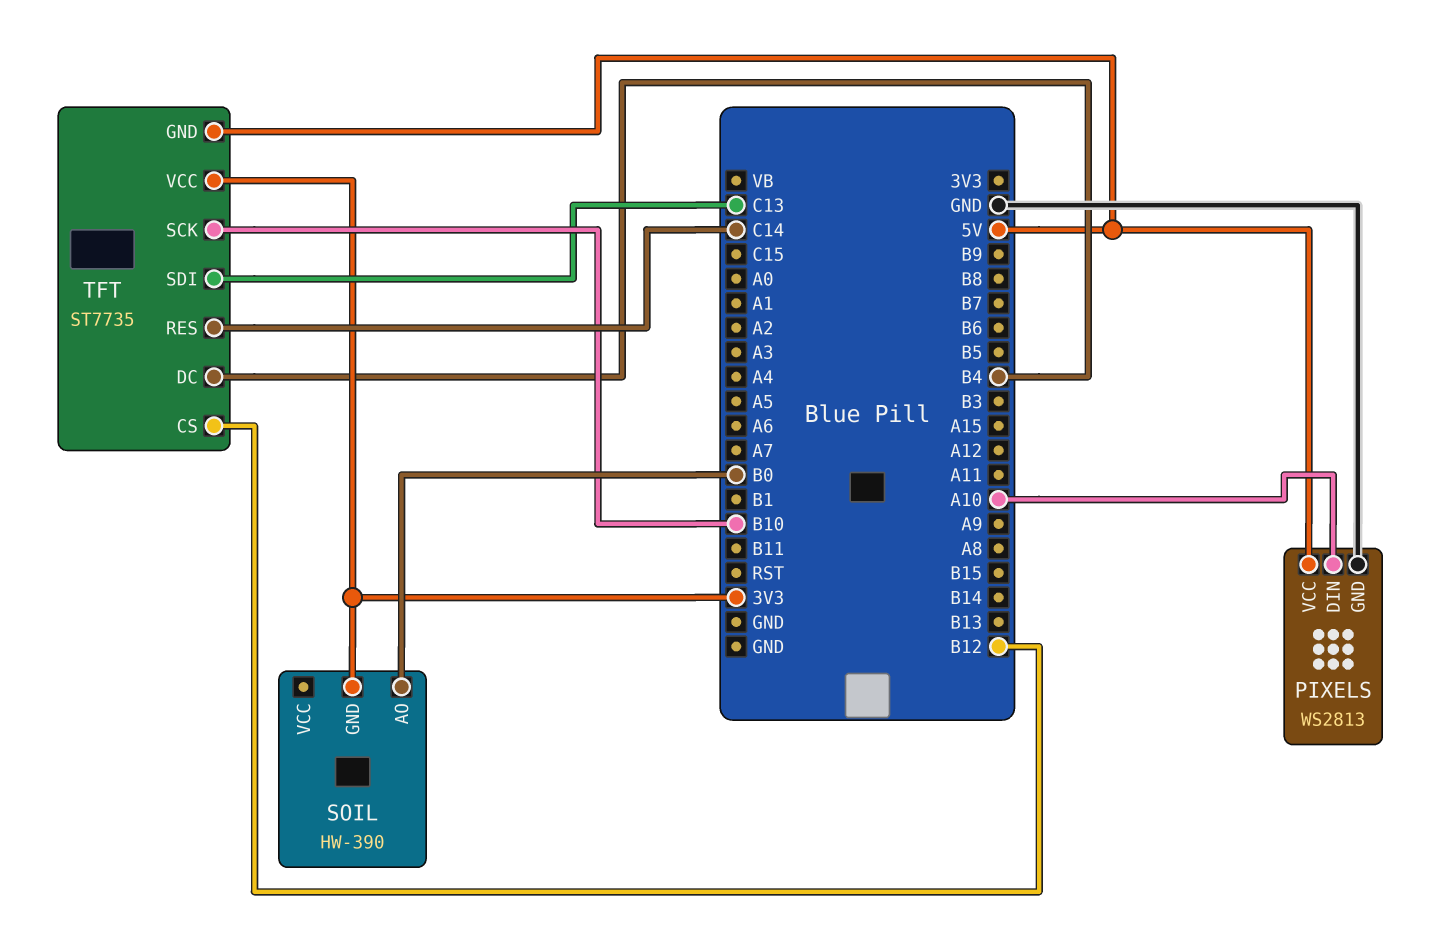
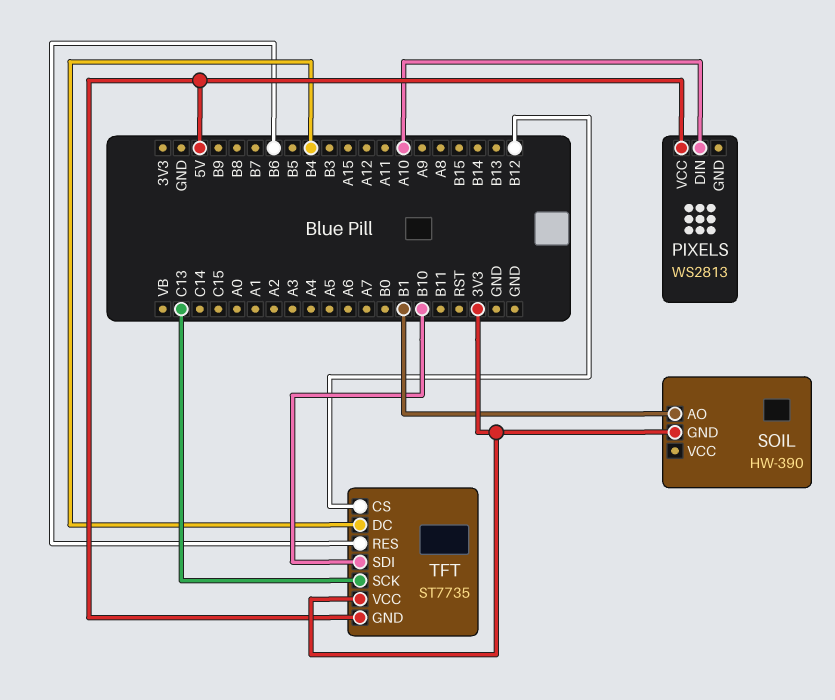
PIXELS pin GND: GND -> none
SOIL pin AO: B0 -> B1
TFT pin RES: C14 -> B6
TFT pin SCK: B10 -> C13
TFT pin SDI: C13 -> B10

